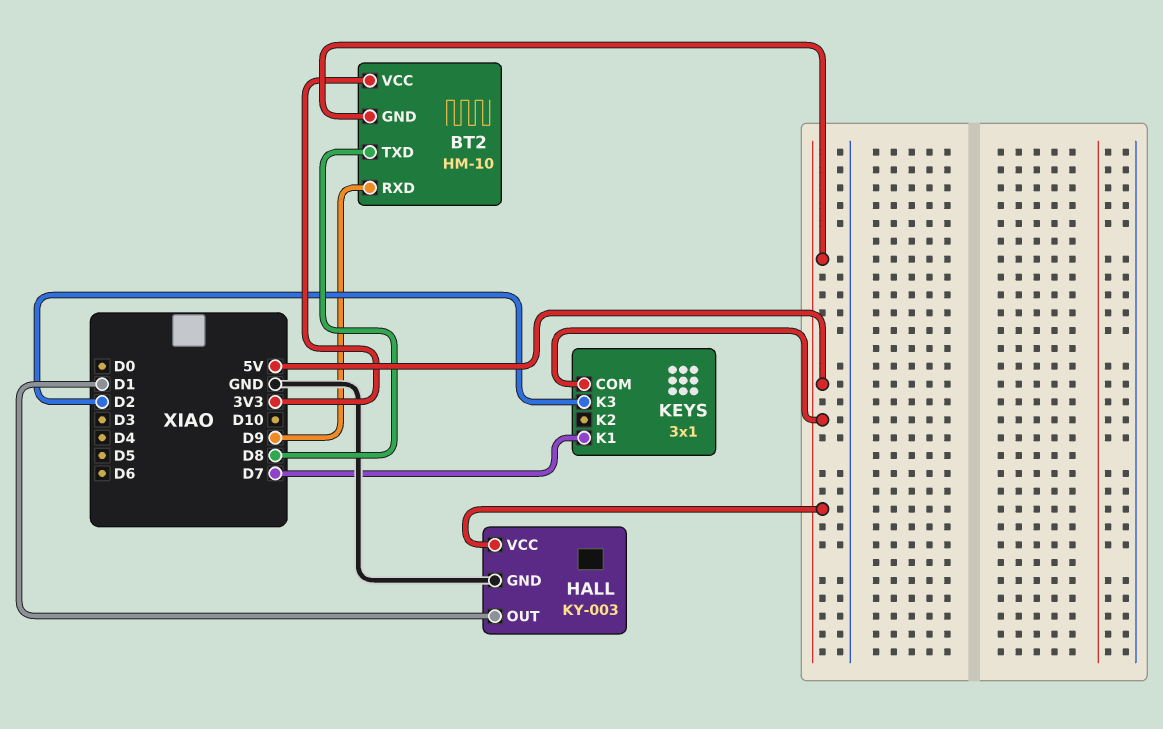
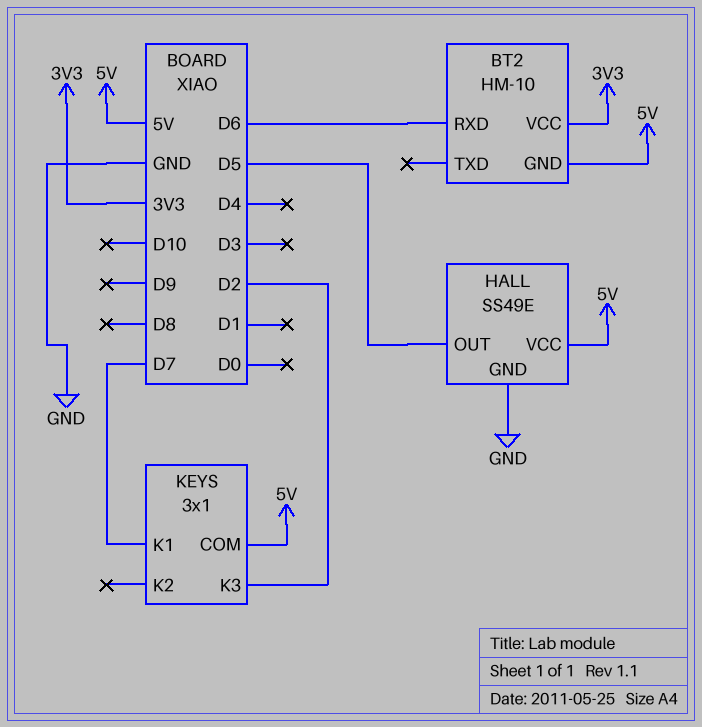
BT2 pin RXD: D9 -> D6
BT2 pin TXD: D8 -> none
HALL: KY-003 -> SS49E
HALL pin OUT: D1 -> D5

